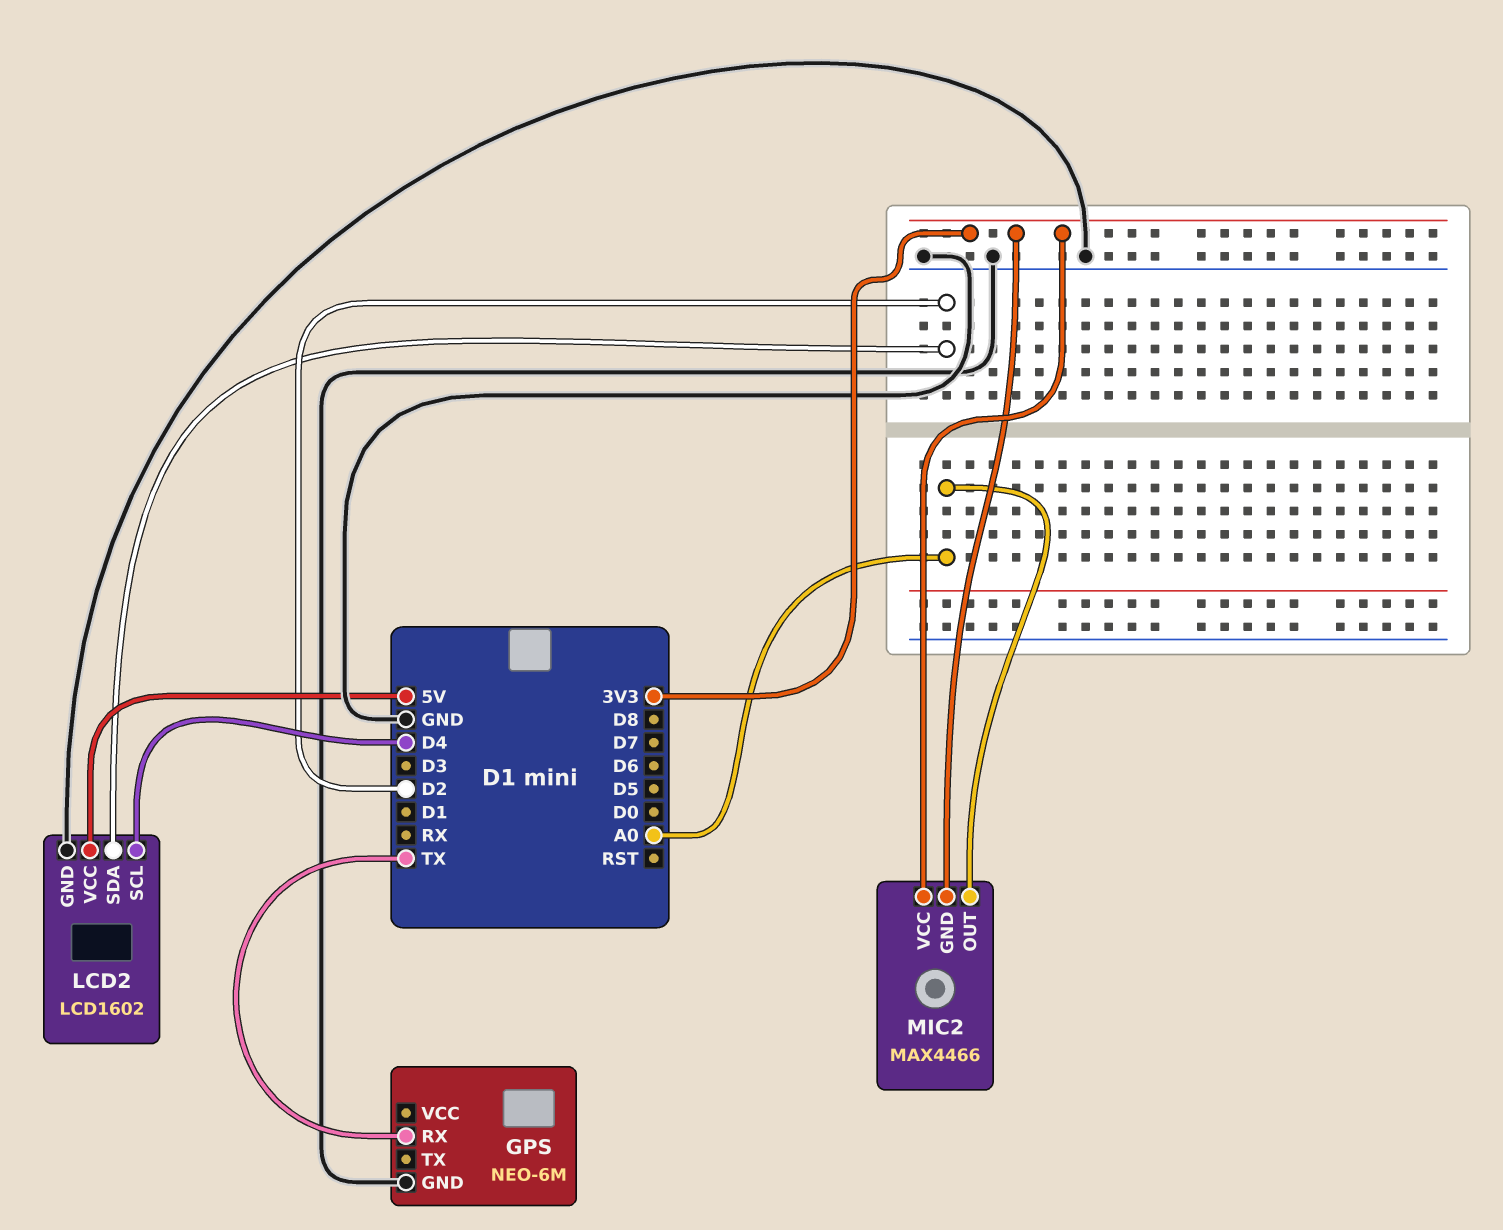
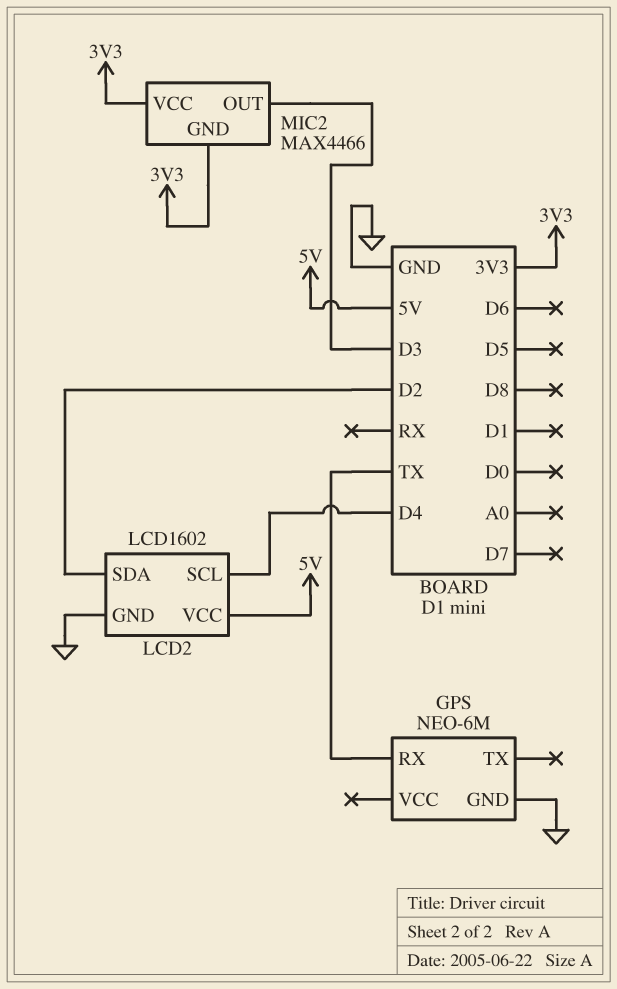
MIC2 pin OUT: A0 -> D3

